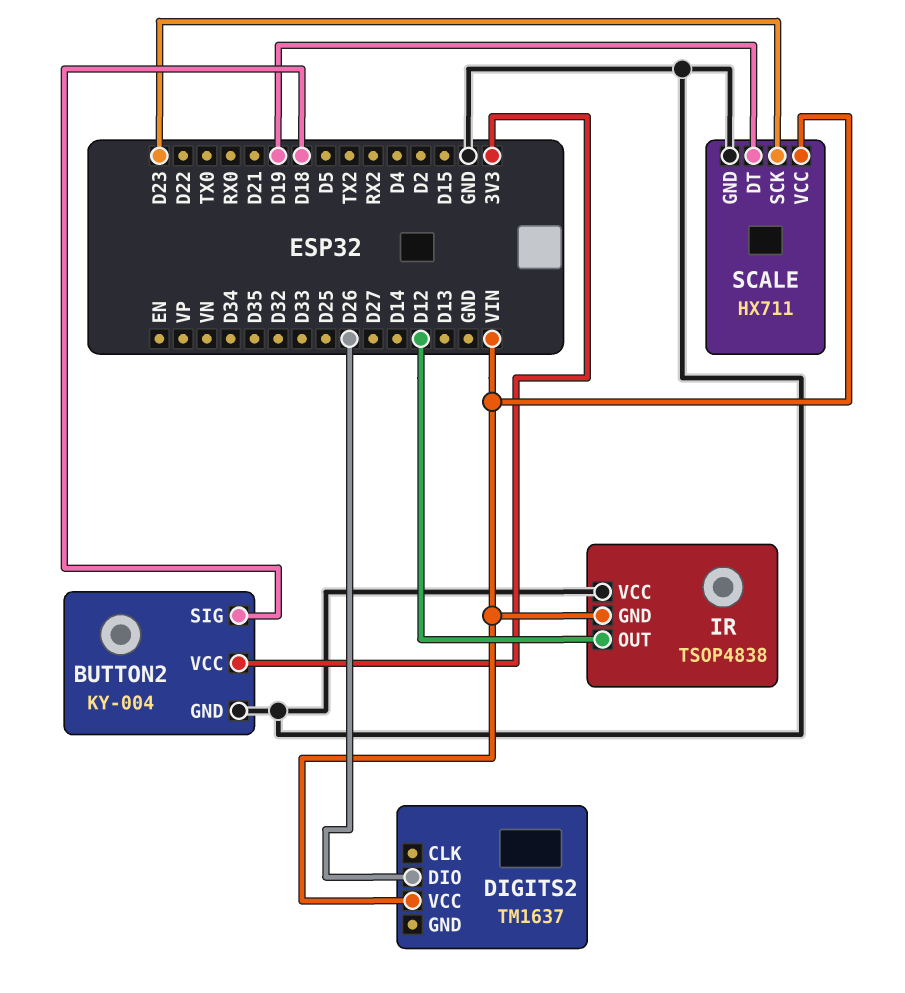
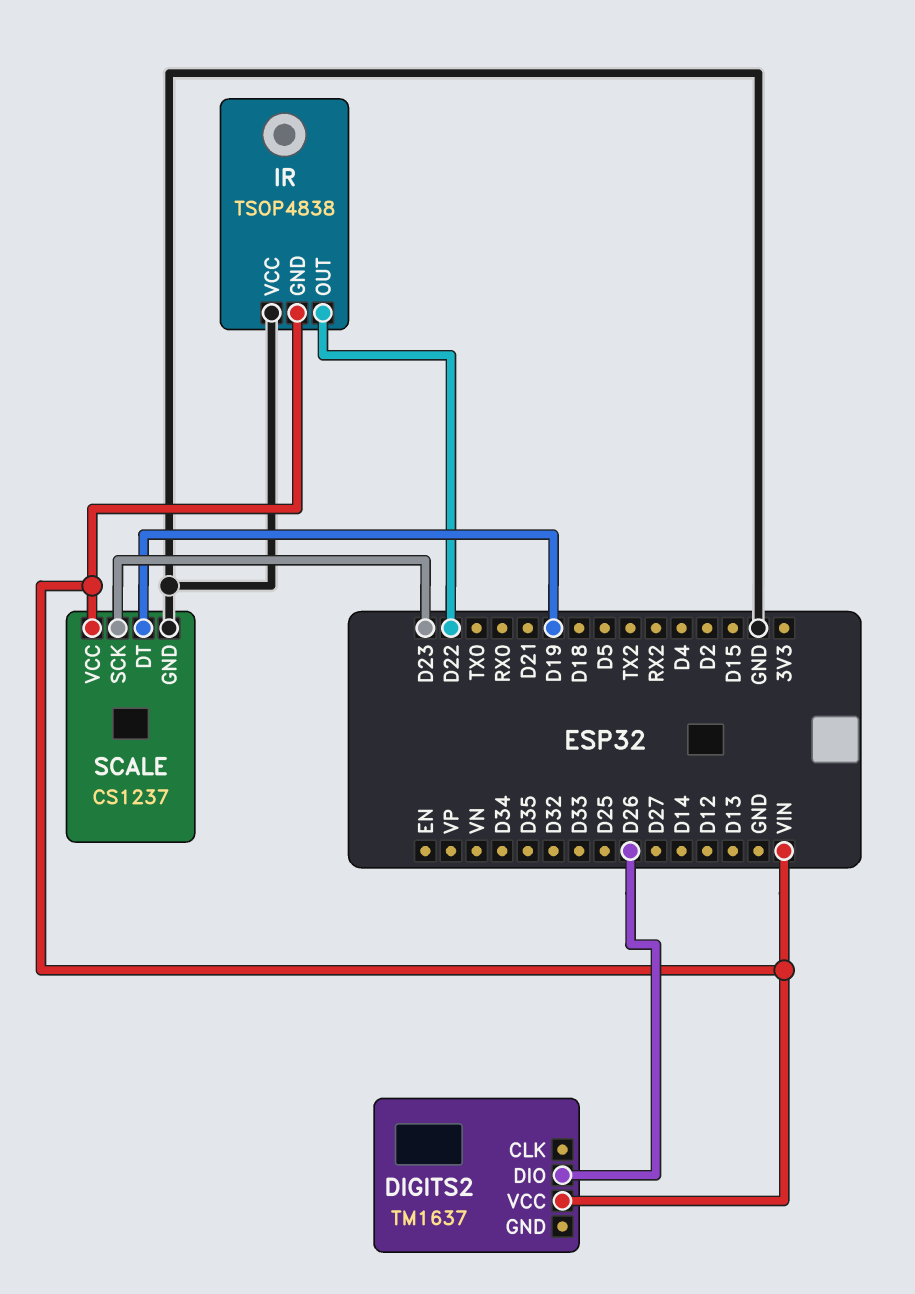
BUTTON2: KY-004 -> none
BUTTON2 pin GND: GND -> none
BUTTON2 pin SIG: D18 -> none
BUTTON2 pin VCC: 3V3 -> none
IR pin OUT: D12 -> D22
SCALE: HX711 -> CS1237

